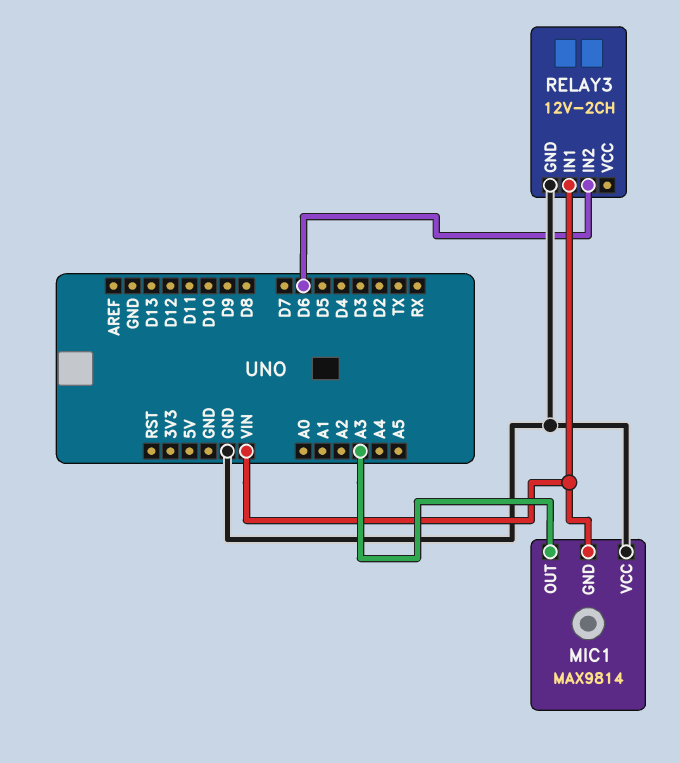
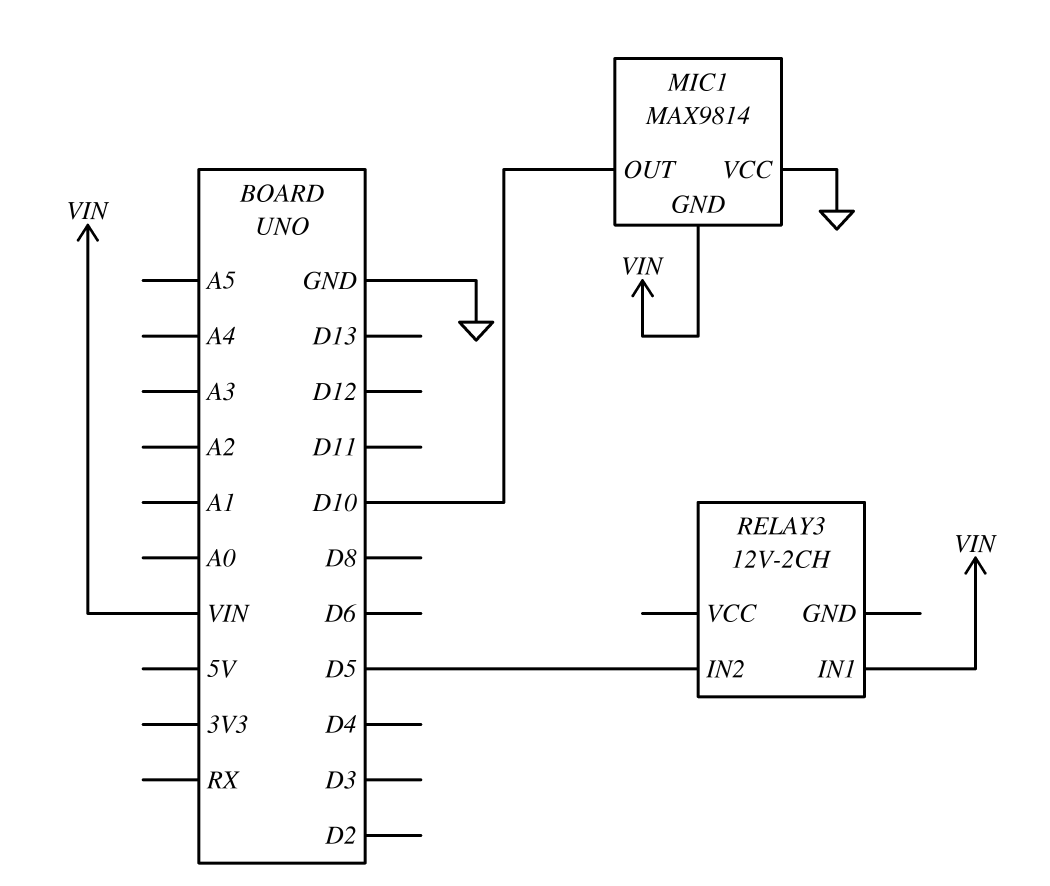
MIC1 pin OUT: A3 -> D10
RELAY3 pin GND: GND -> none
RELAY3 pin IN2: D6 -> D5

